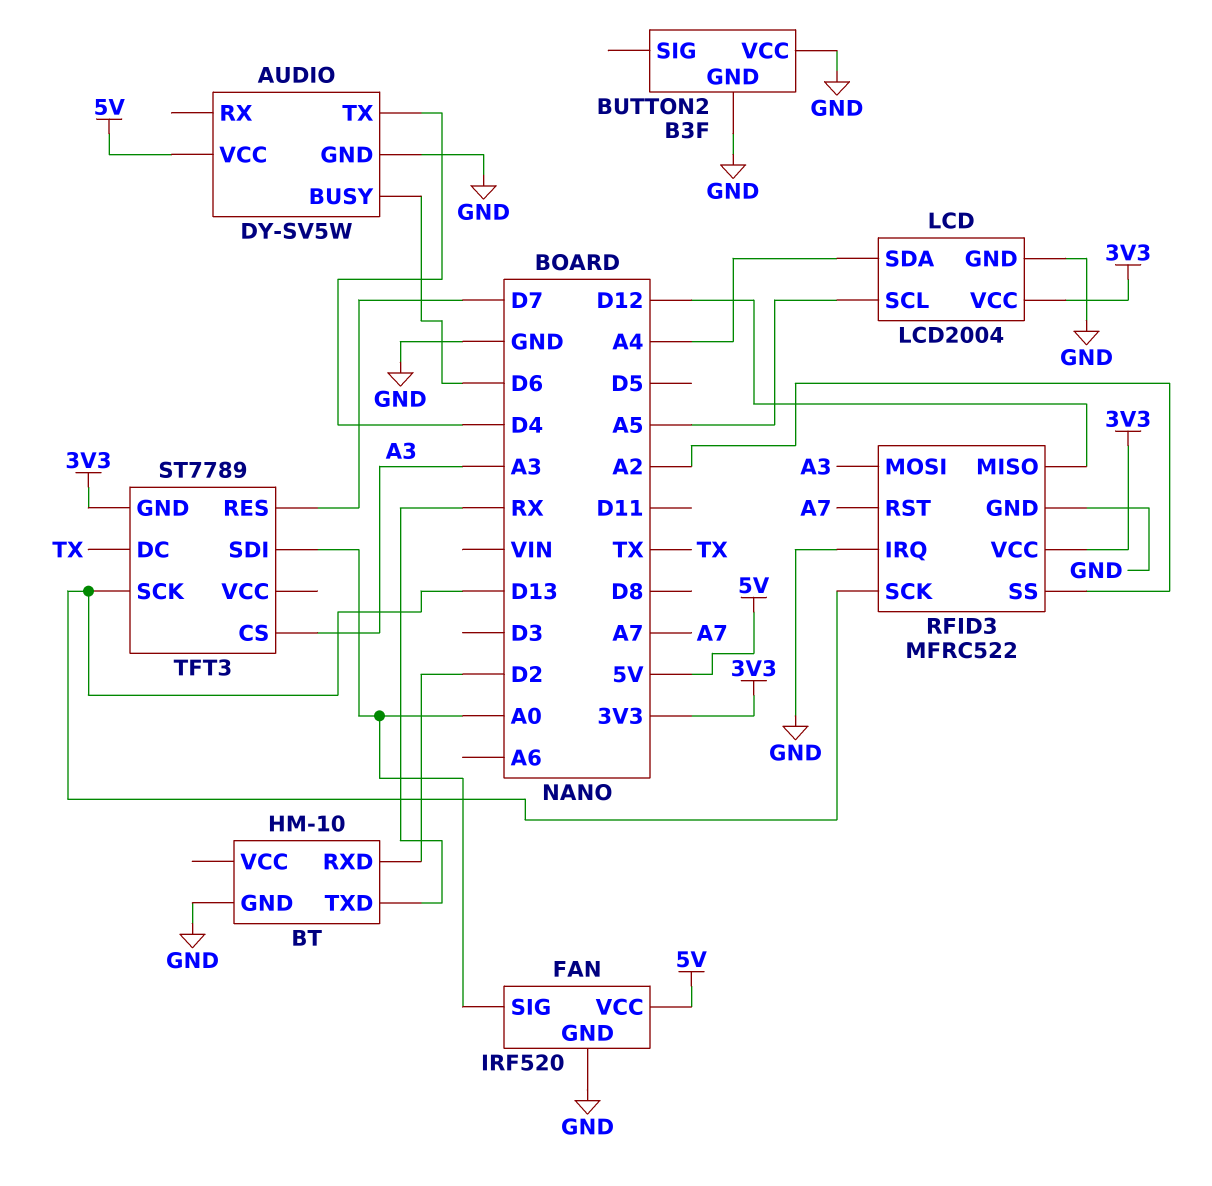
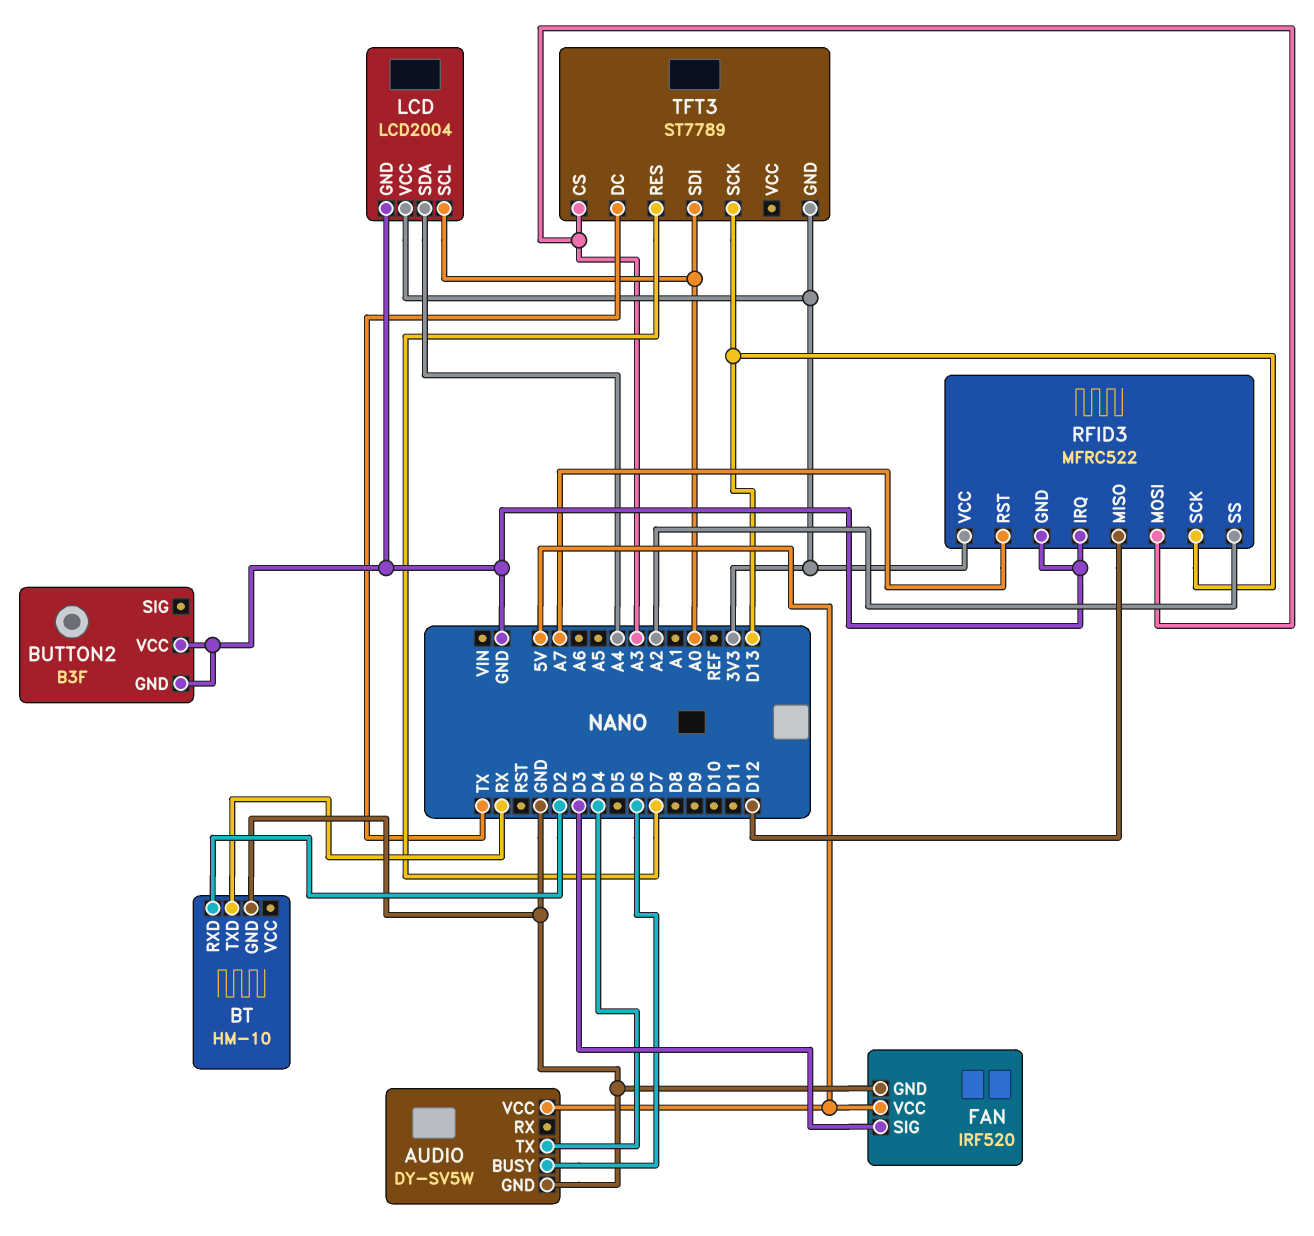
FAN pin SIG: A0 -> D3
LCD pin SCL: A5 -> A0

